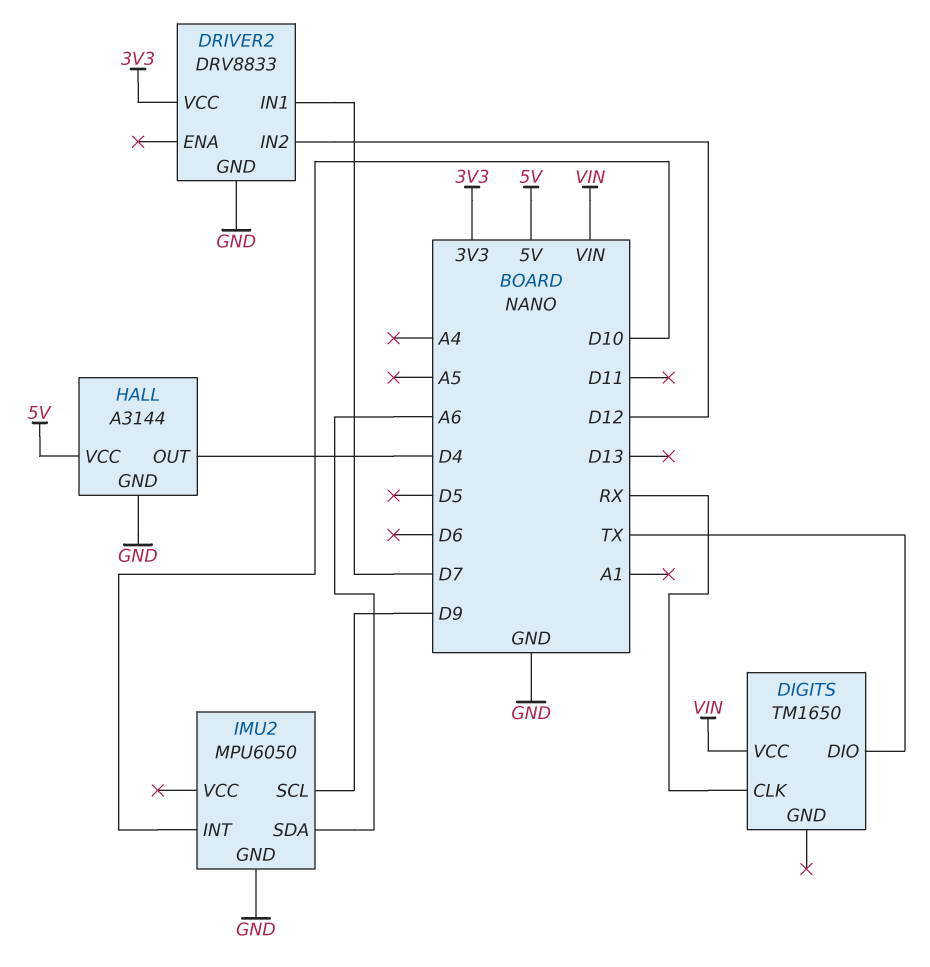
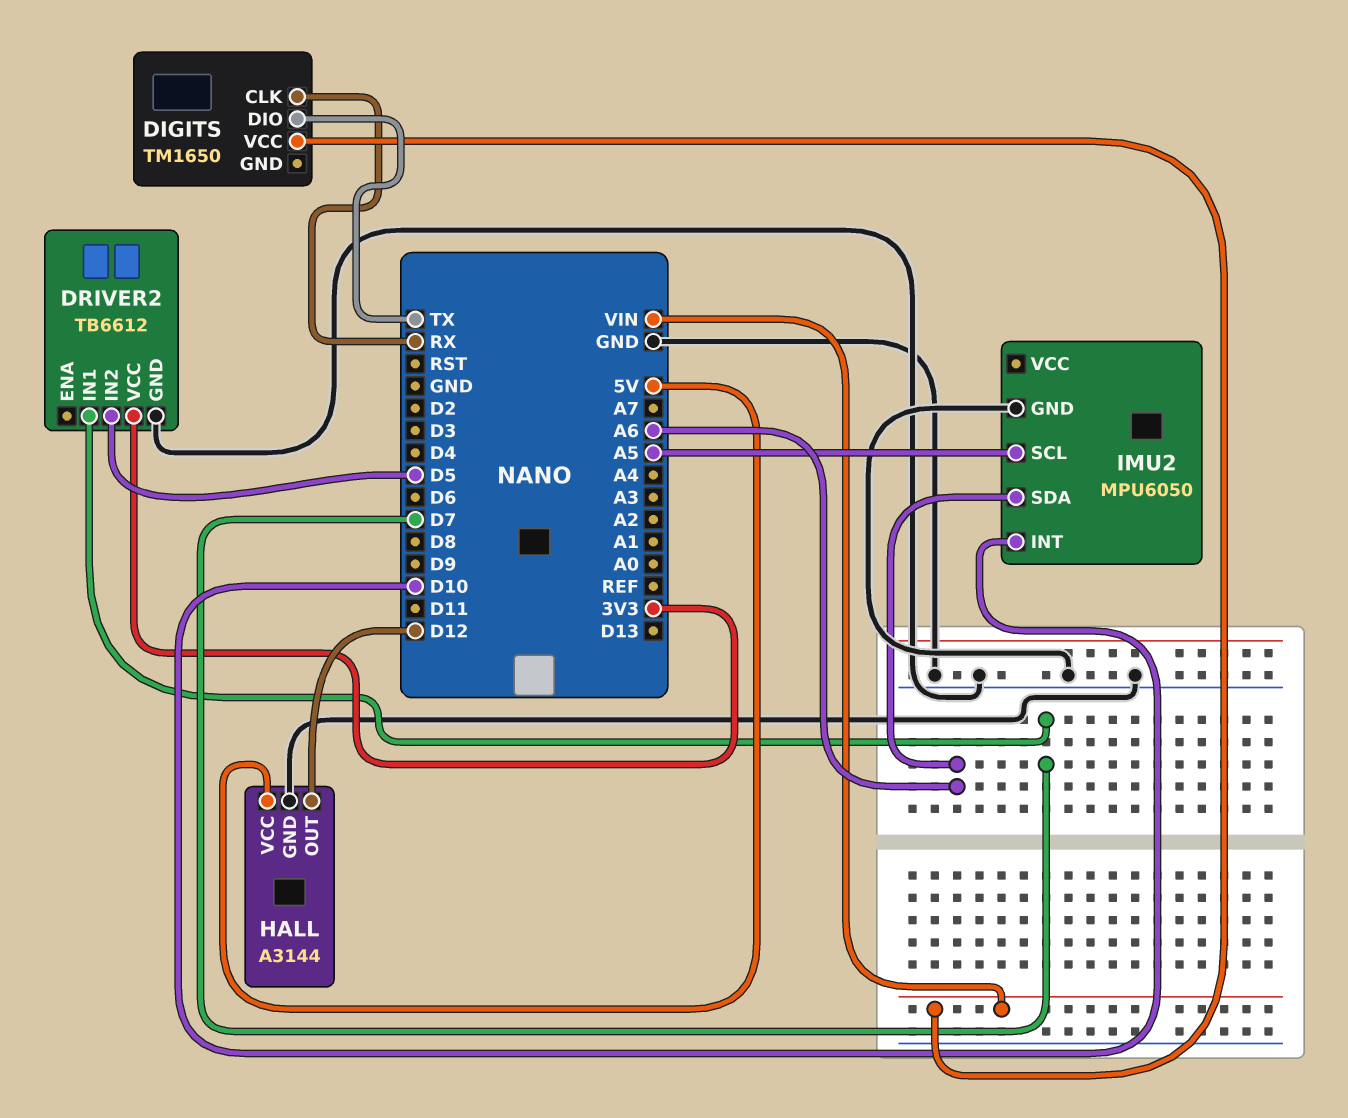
DRIVER2: DRV8833 -> TB6612
DRIVER2 pin IN2: D12 -> D5
HALL pin OUT: D4 -> D12
IMU2 pin SCL: D9 -> A5

